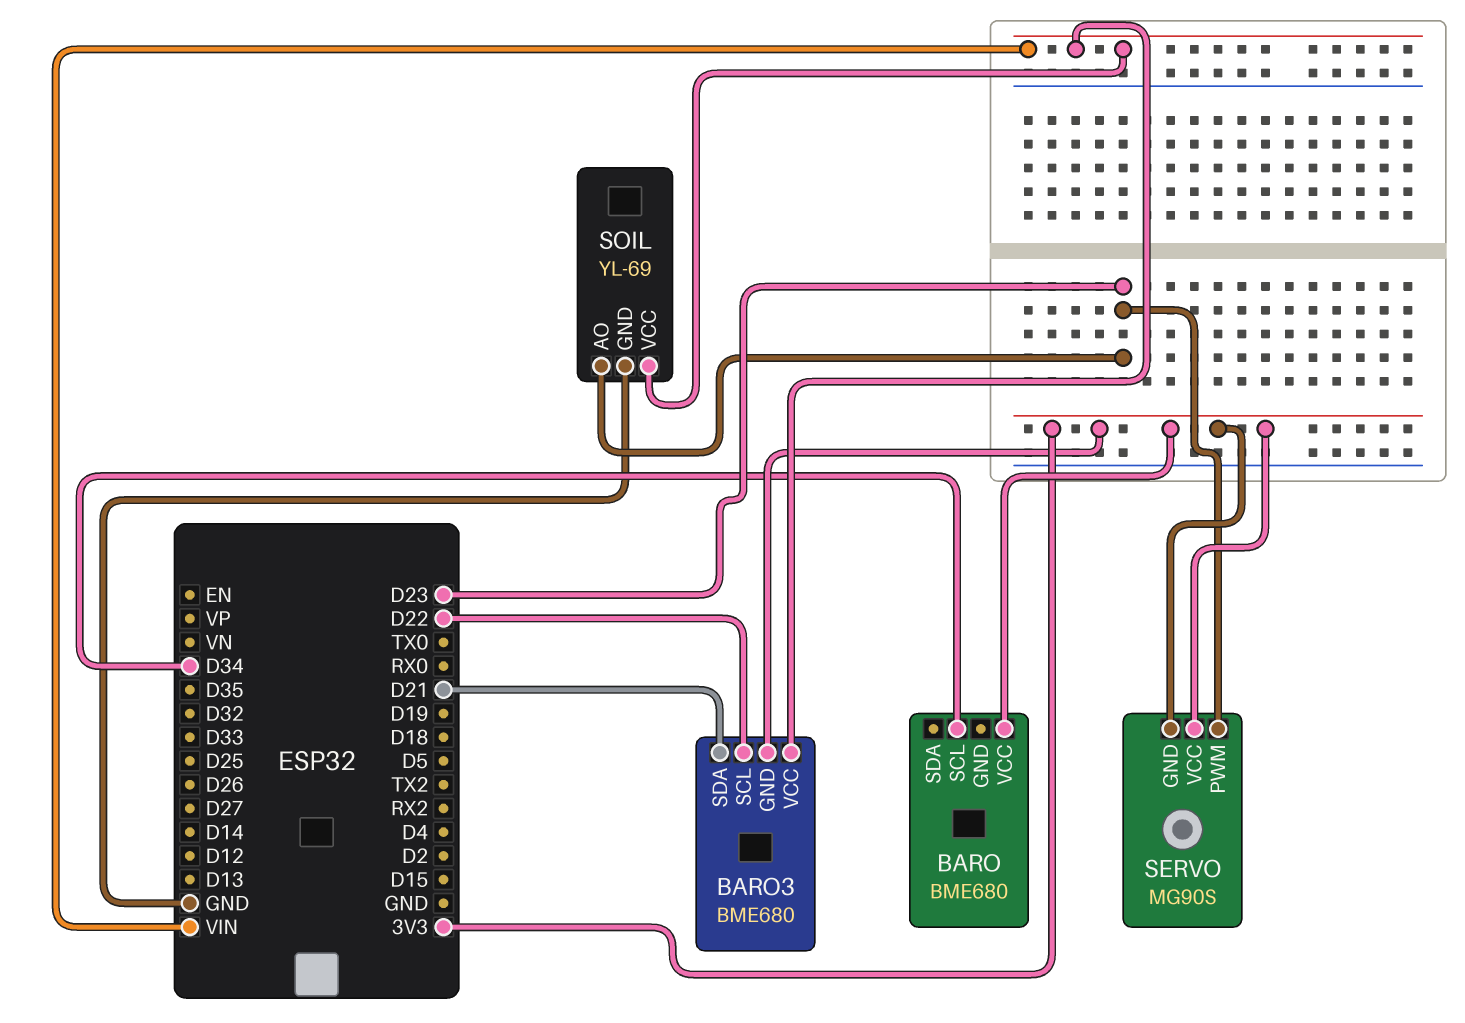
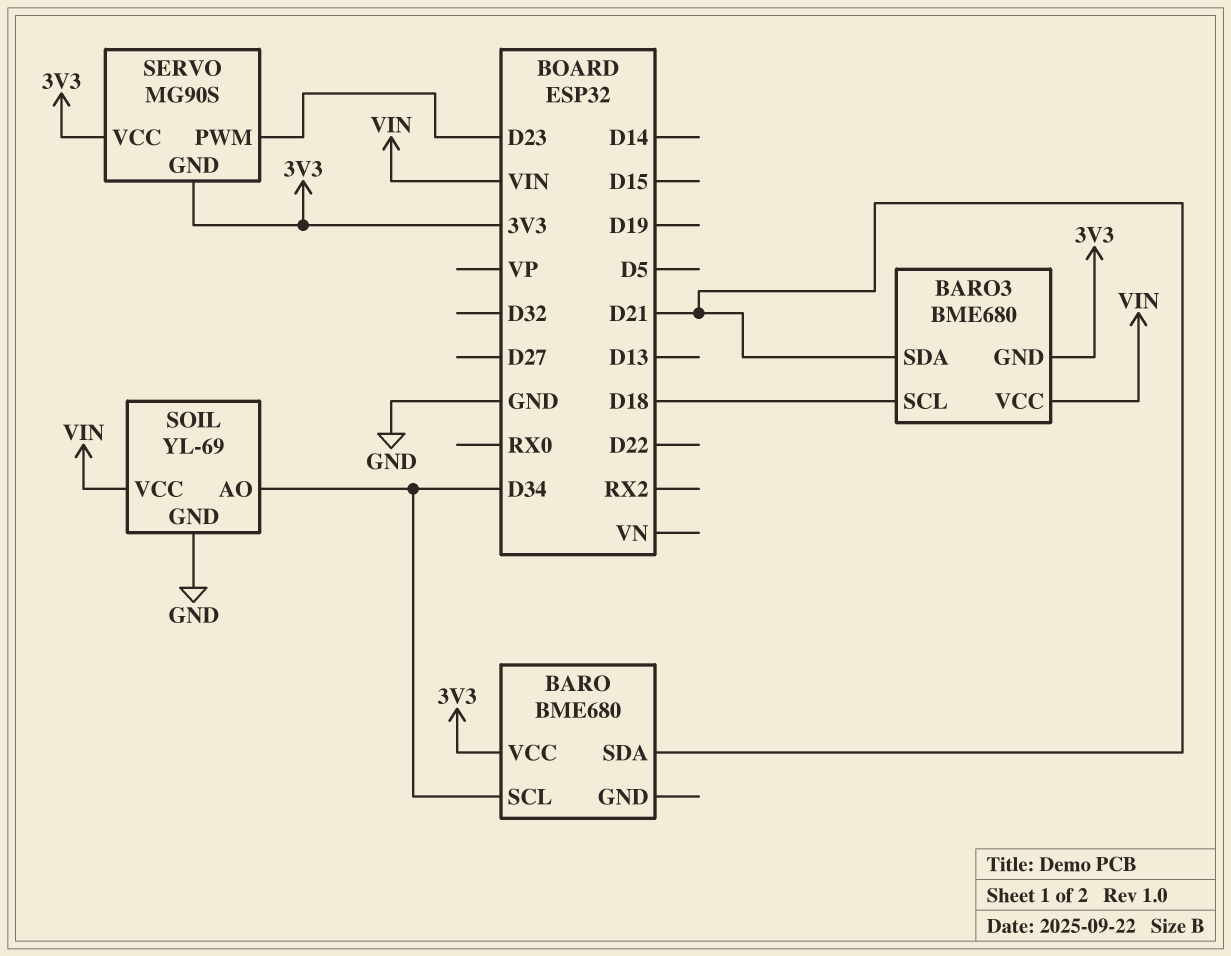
BARO pin SDA: none -> D21
BARO3 pin SCL: D22 -> D18
SOIL pin AO: D23 -> D34

